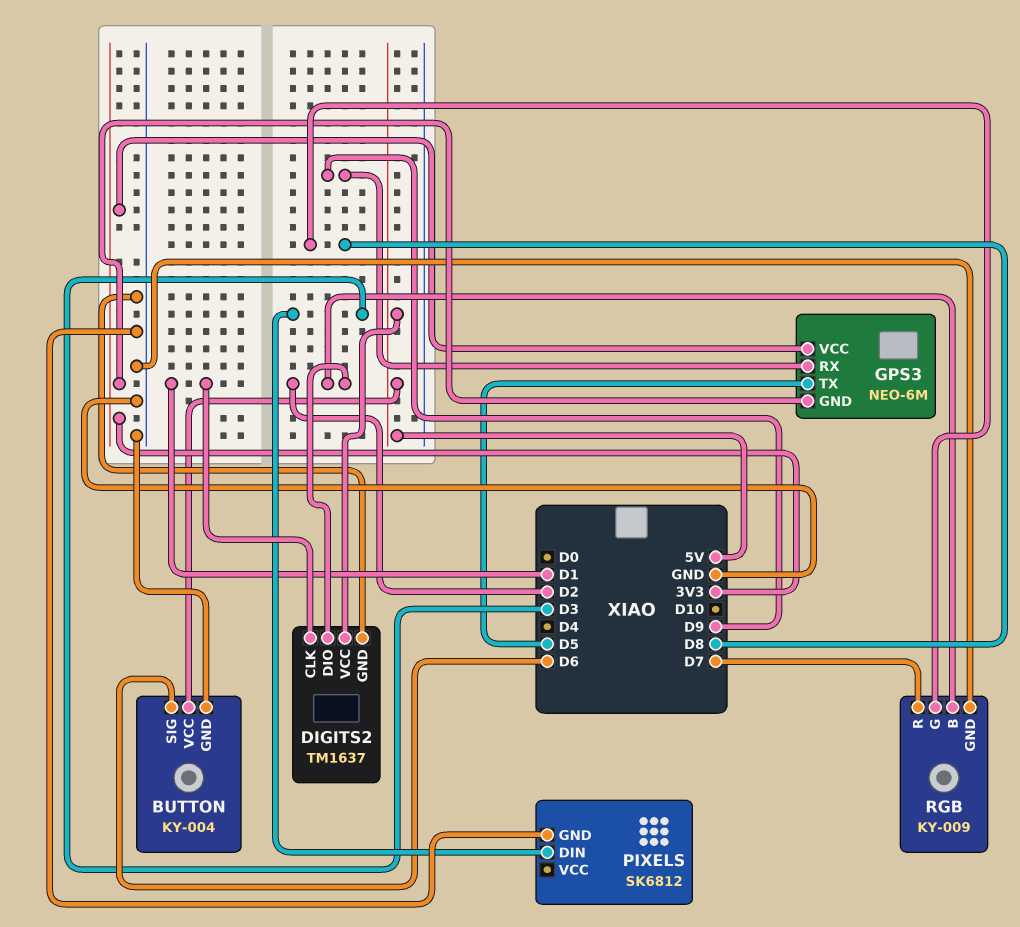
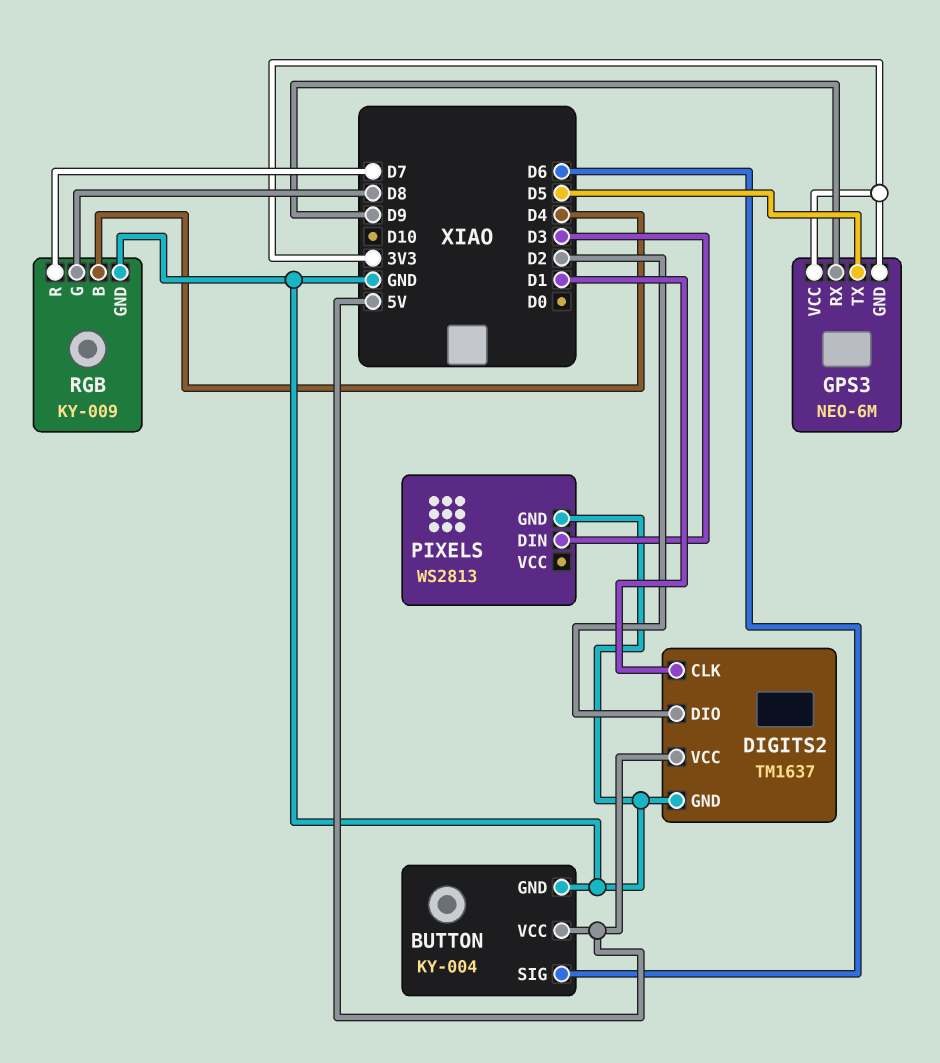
PIXELS: SK6812 -> WS2813
RGB pin B: D2 -> D4

